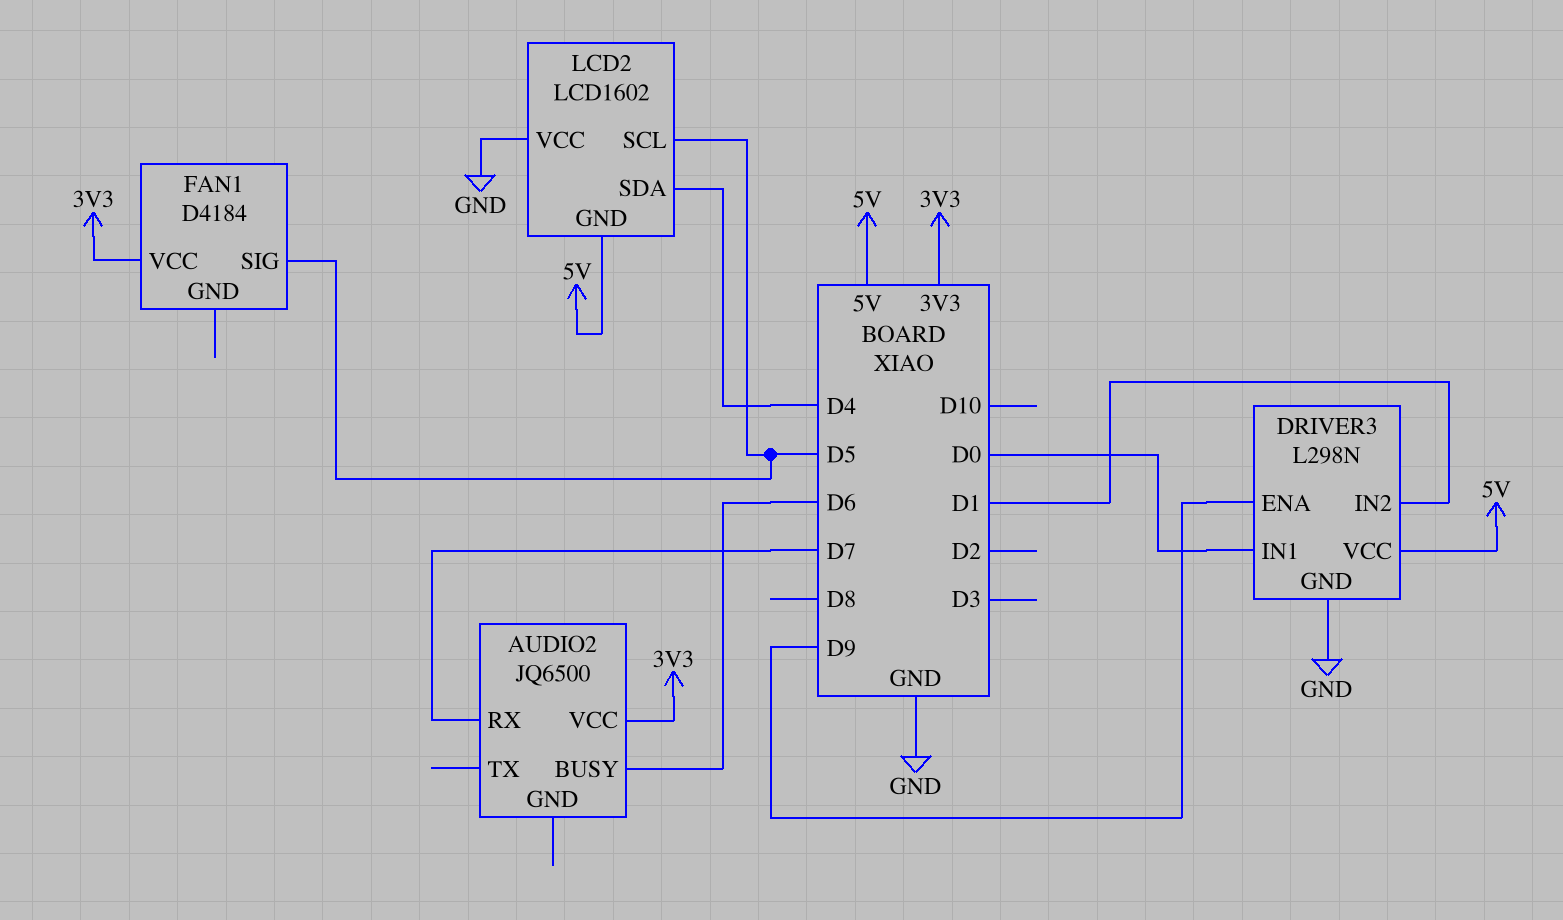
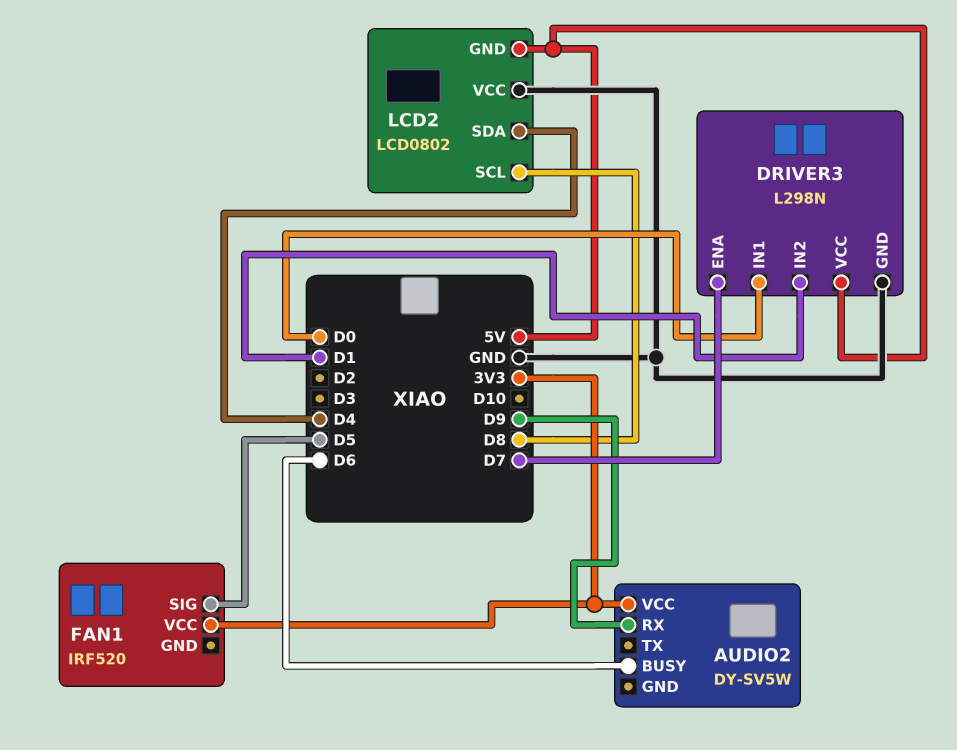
AUDIO2: JQ6500 -> DY-SV5W
AUDIO2 pin RX: D7 -> D9
DRIVER3 pin ENA: D9 -> D7
FAN1: D4184 -> IRF520
LCD2: LCD1602 -> LCD0802
LCD2 pin SCL: D5 -> D8

